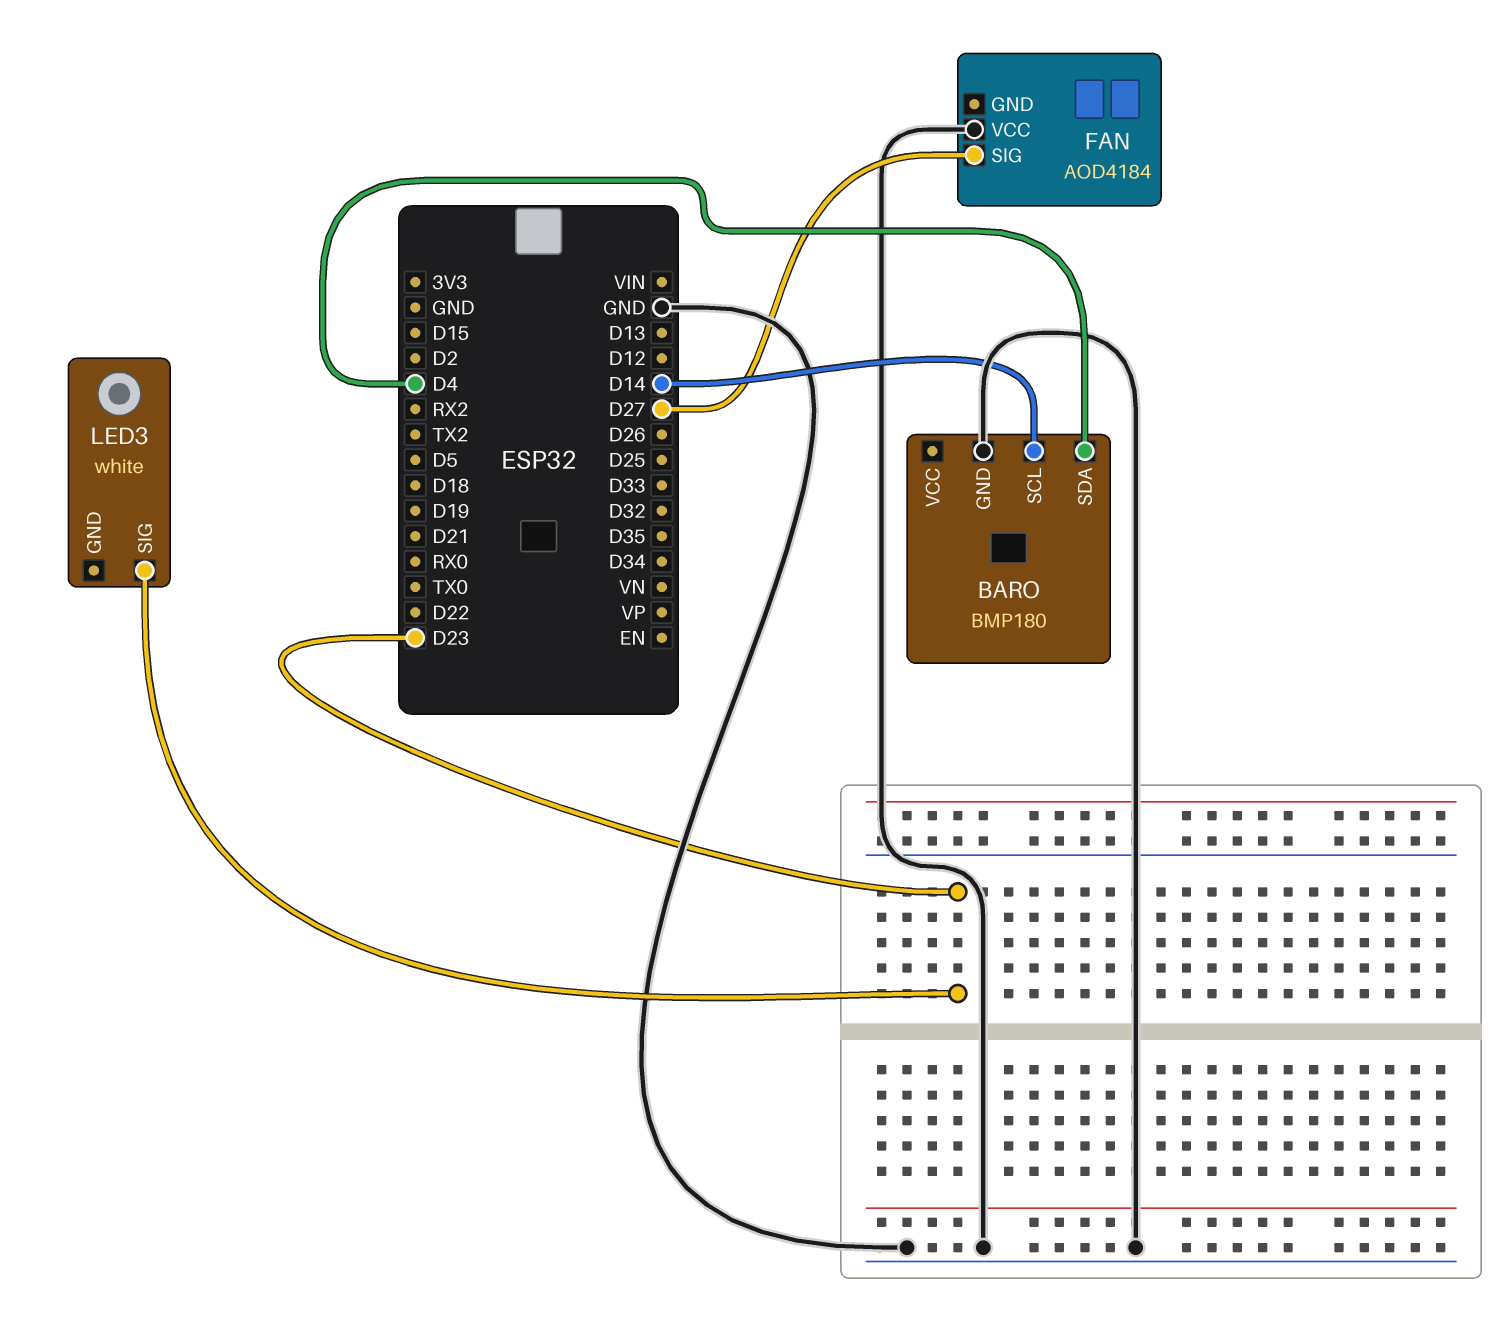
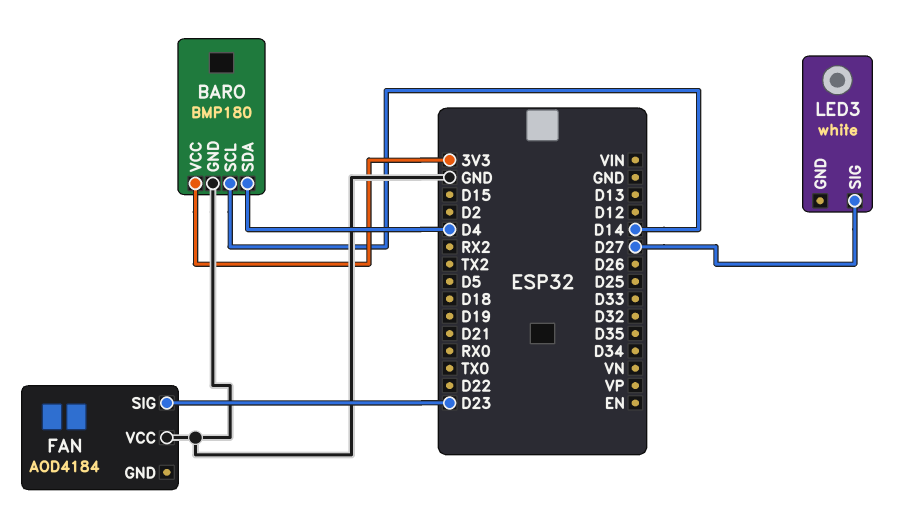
BARO pin VCC: none -> 3V3
FAN pin SIG: D27 -> D23
LED3 pin SIG: D23 -> D27

